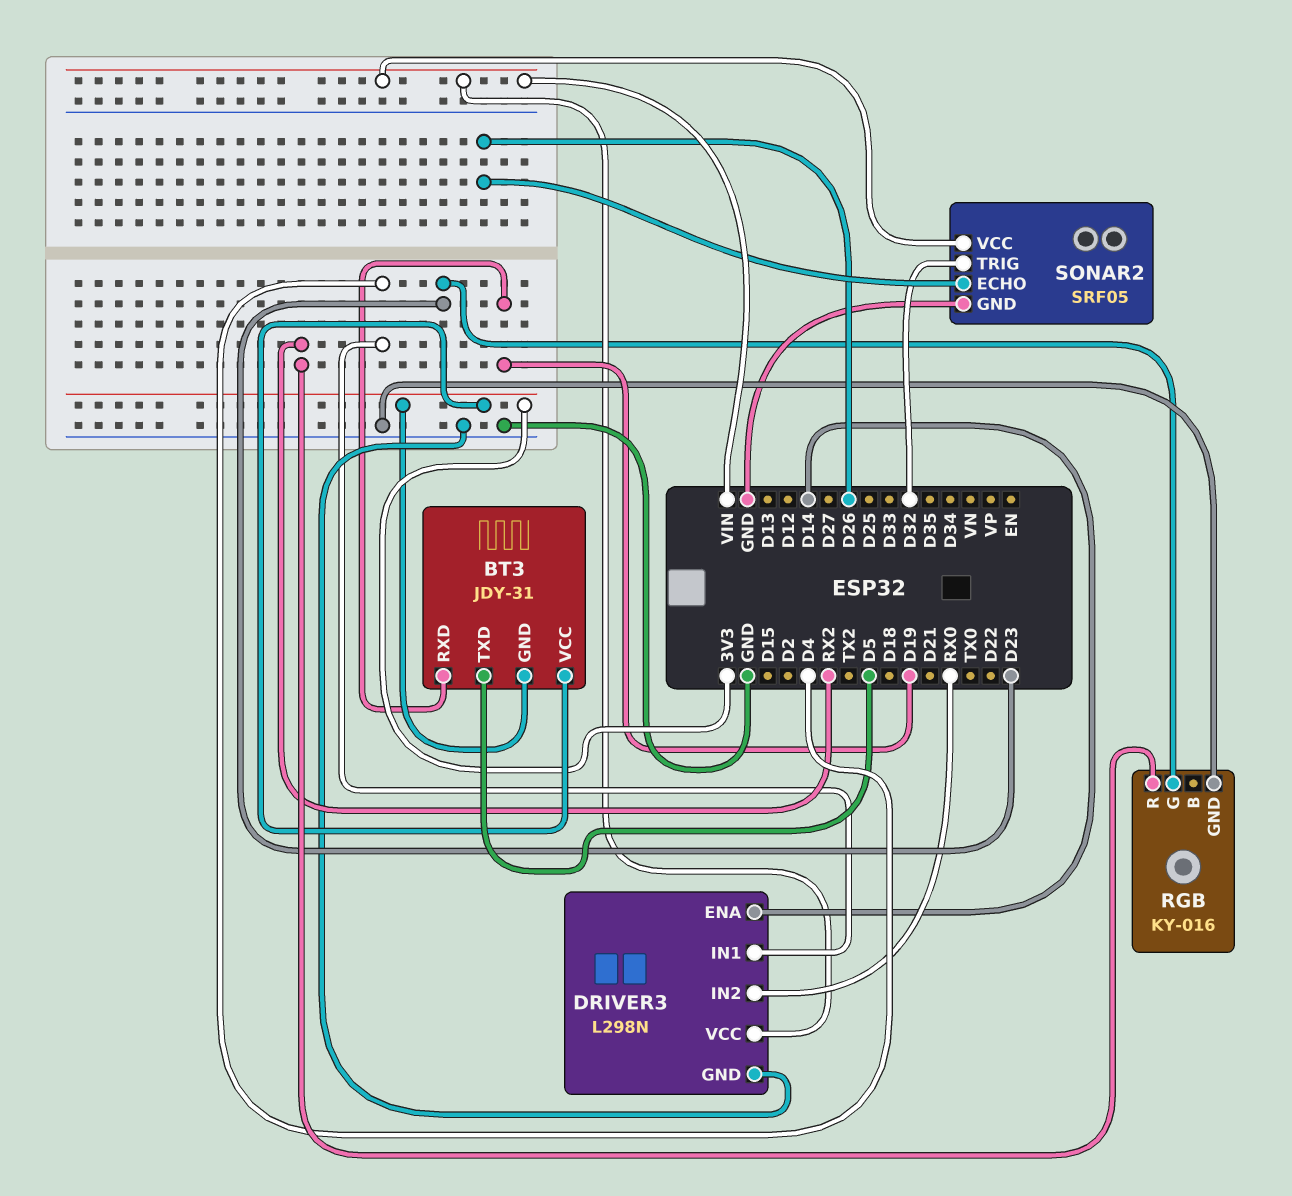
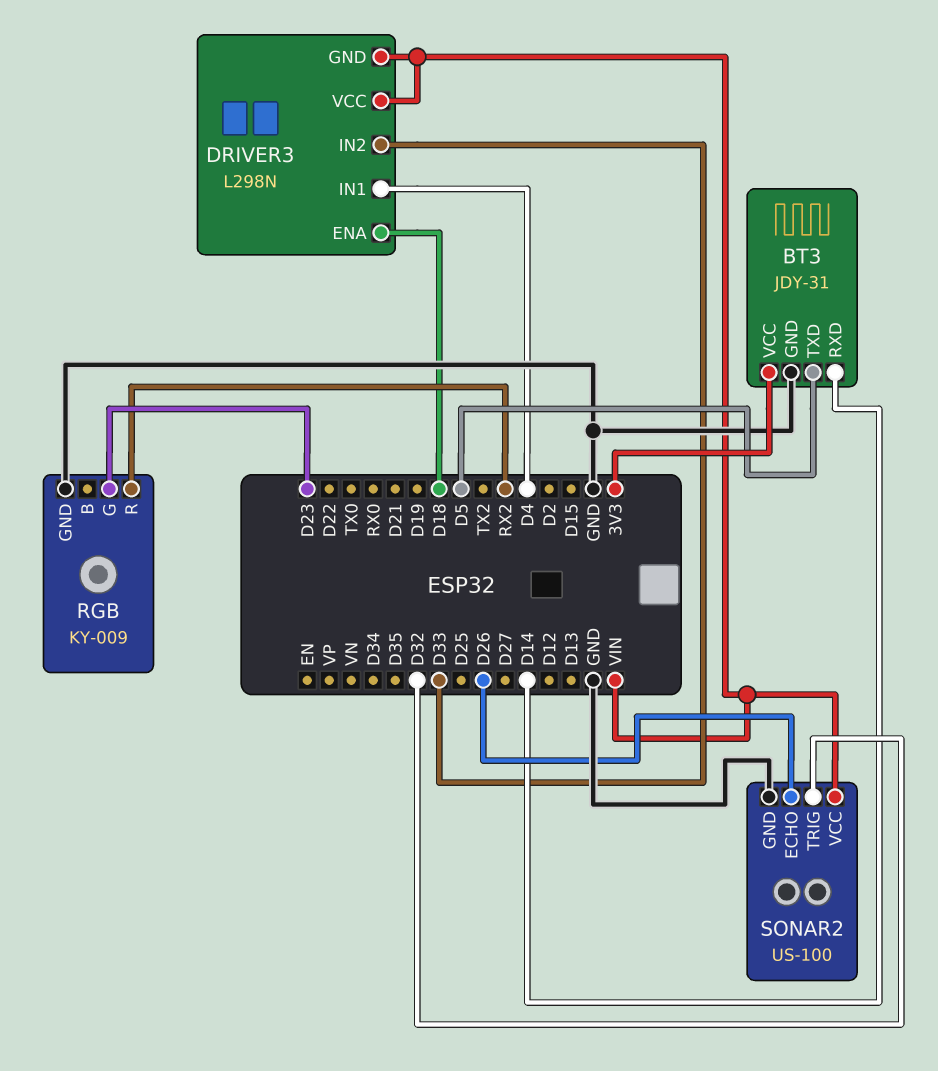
BT3 pin GND: 3V3 -> GND
BT3 pin RXD: D19 -> D14
DRIVER3 pin ENA: D14 -> D18
DRIVER3 pin GND: GND -> VIN
DRIVER3 pin IN2: RX0 -> D33
RGB: KY-016 -> KY-009
SONAR2: SRF05 -> US-100

